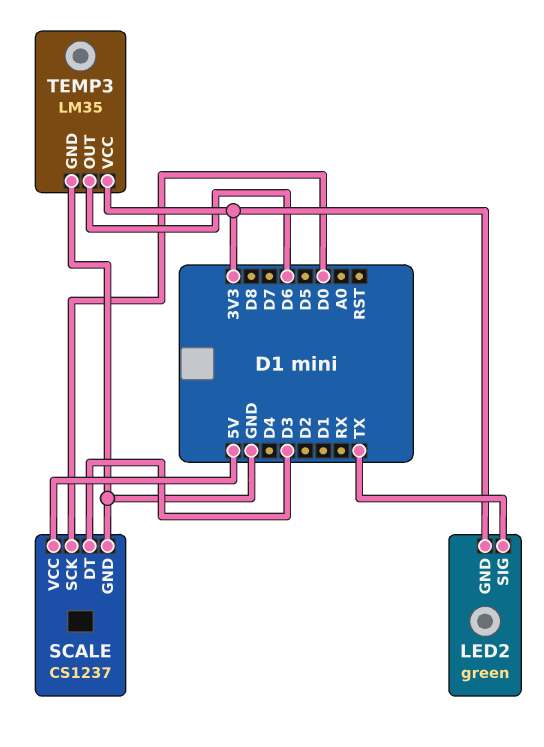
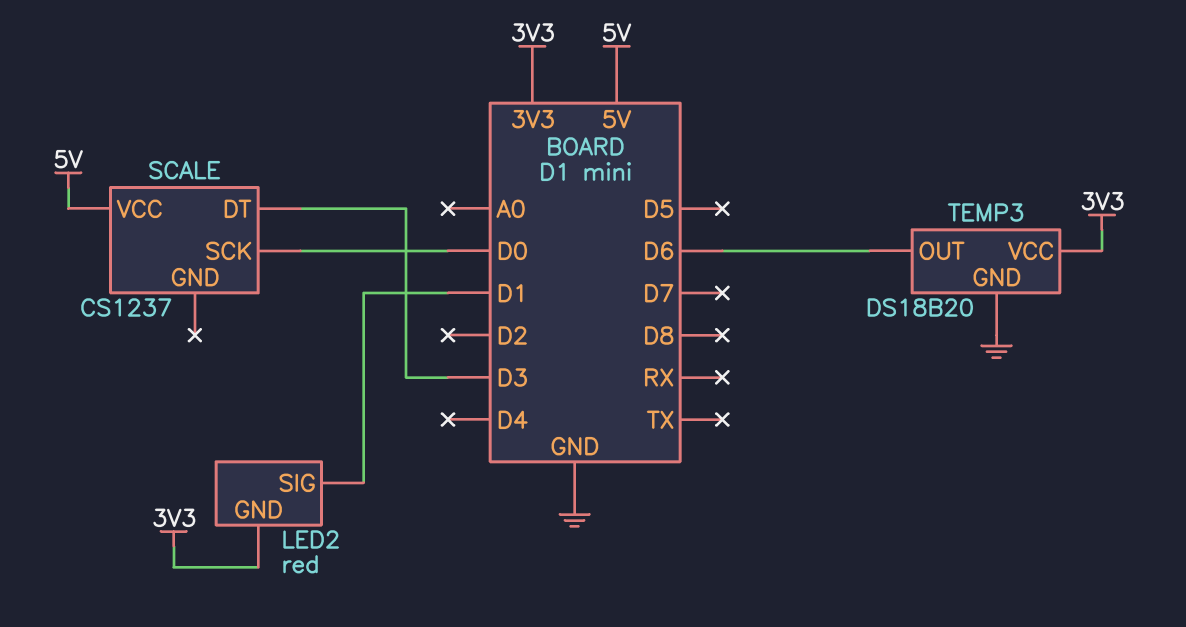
LED2: green -> red
LED2 pin SIG: TX -> D1
SCALE pin GND: GND -> none
TEMP3: LM35 -> DS18B20

